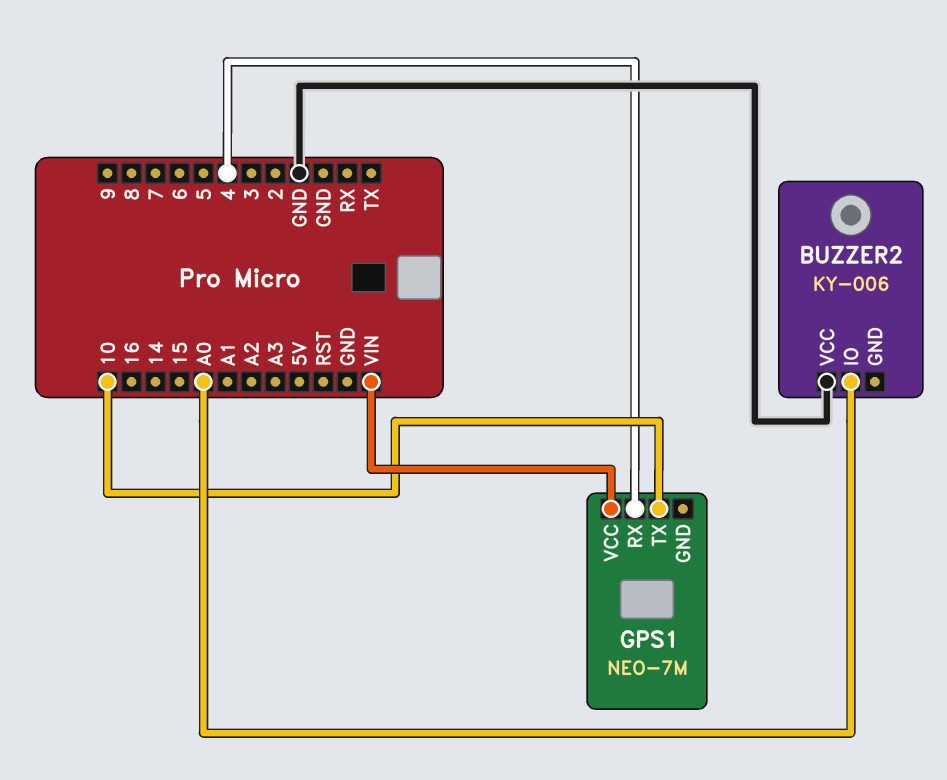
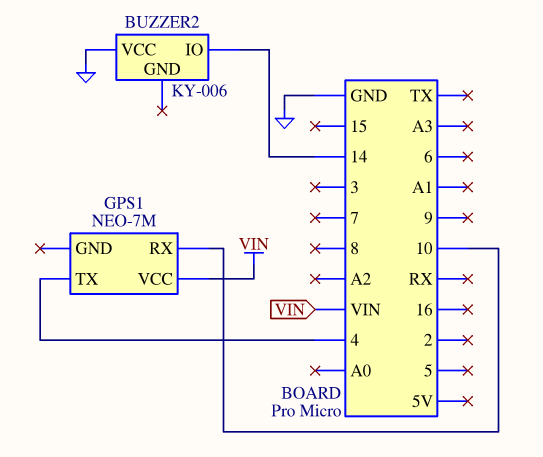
BUZZER2 pin IO: A0 -> 14
GPS1 pin RX: 4 -> 10
GPS1 pin TX: 10 -> 4

